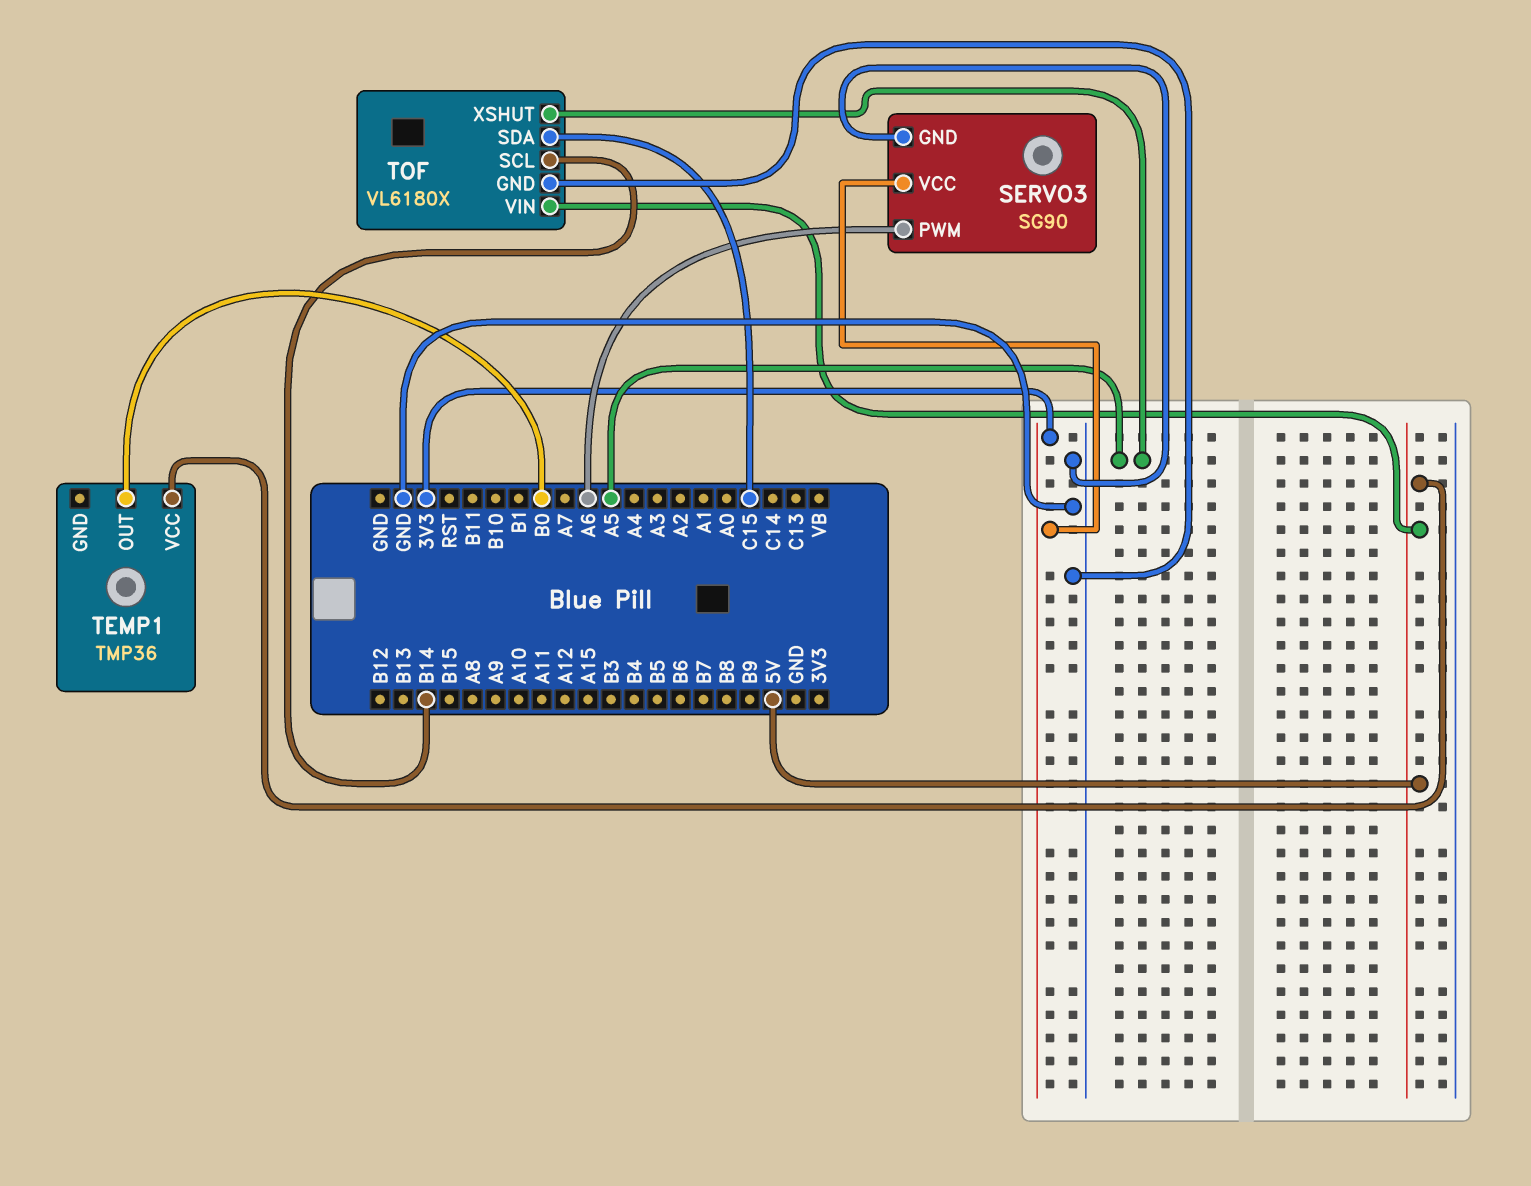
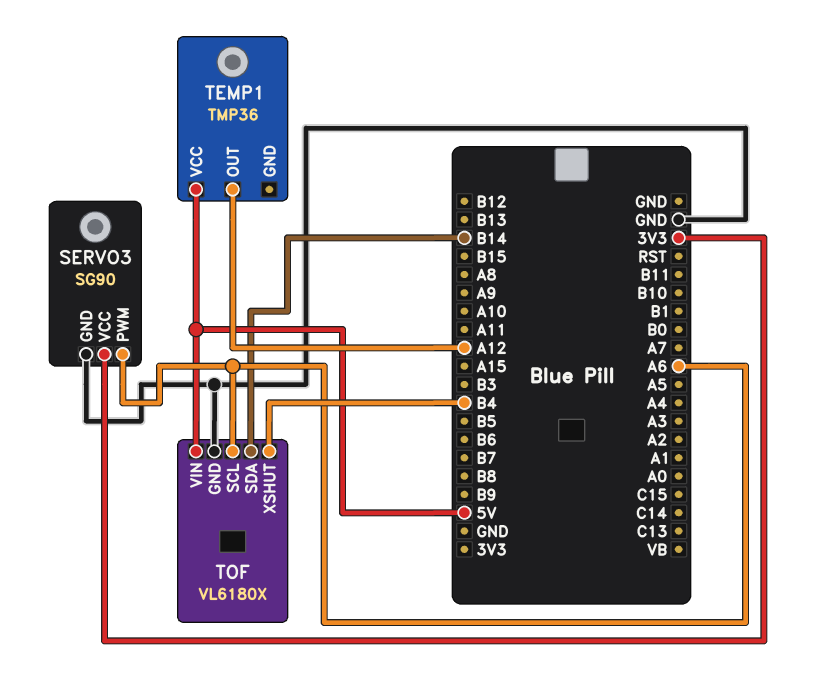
TEMP1 pin OUT: B0 -> A12
TOF pin SCL: B14 -> A6
TOF pin SDA: C15 -> B14
TOF pin XSHUT: A5 -> B4

